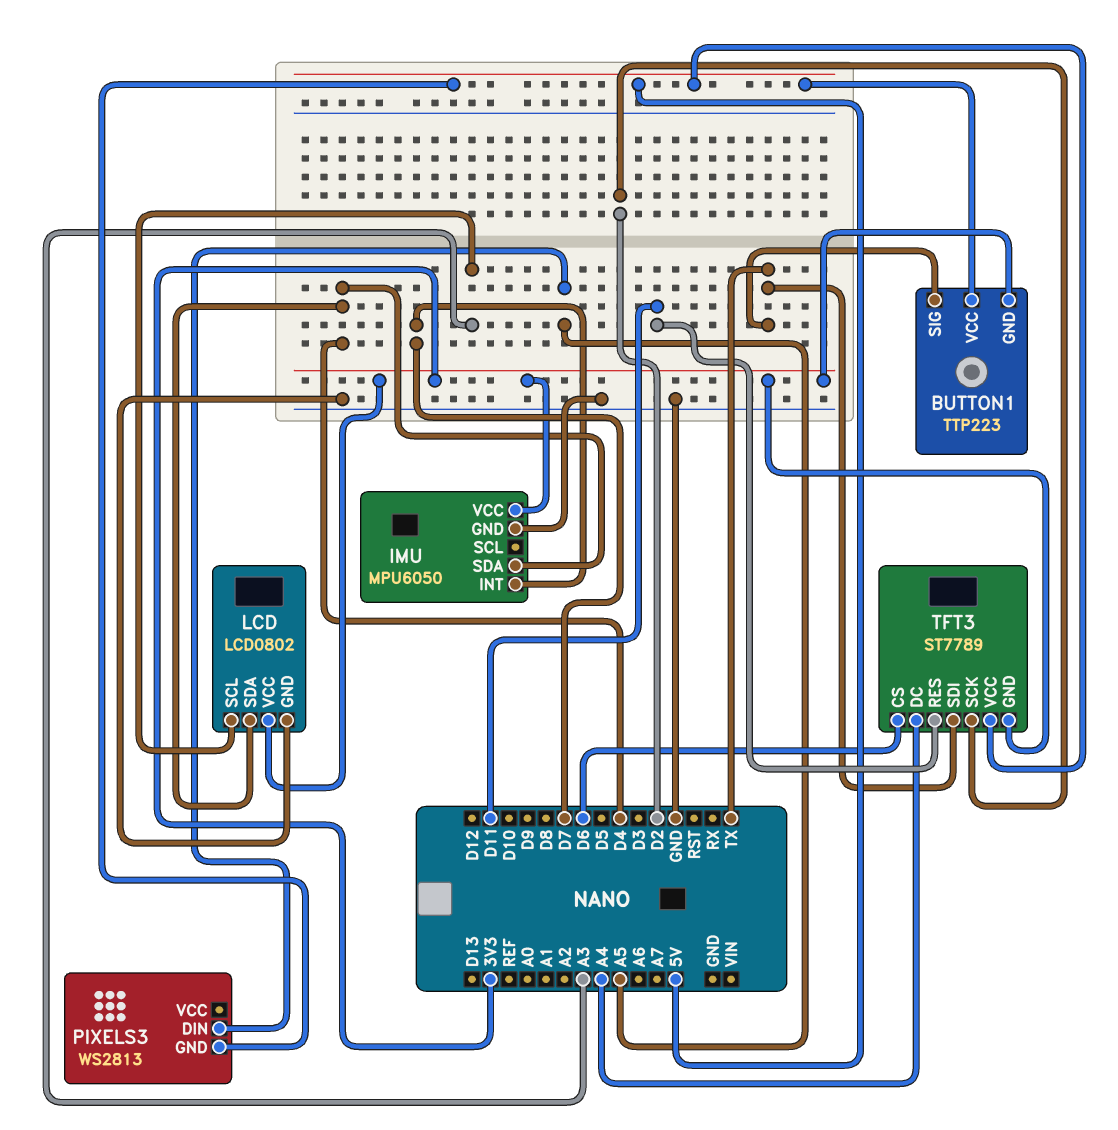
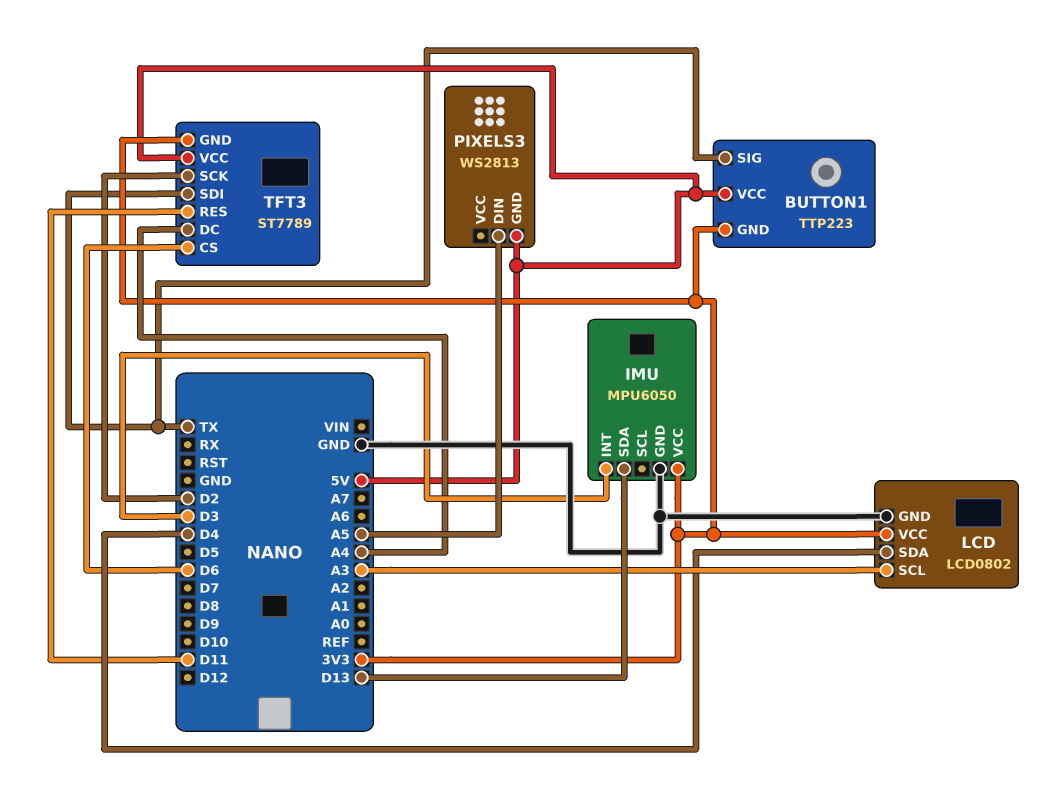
IMU pin INT: D7 -> D3
IMU pin SDA: D4 -> D13

